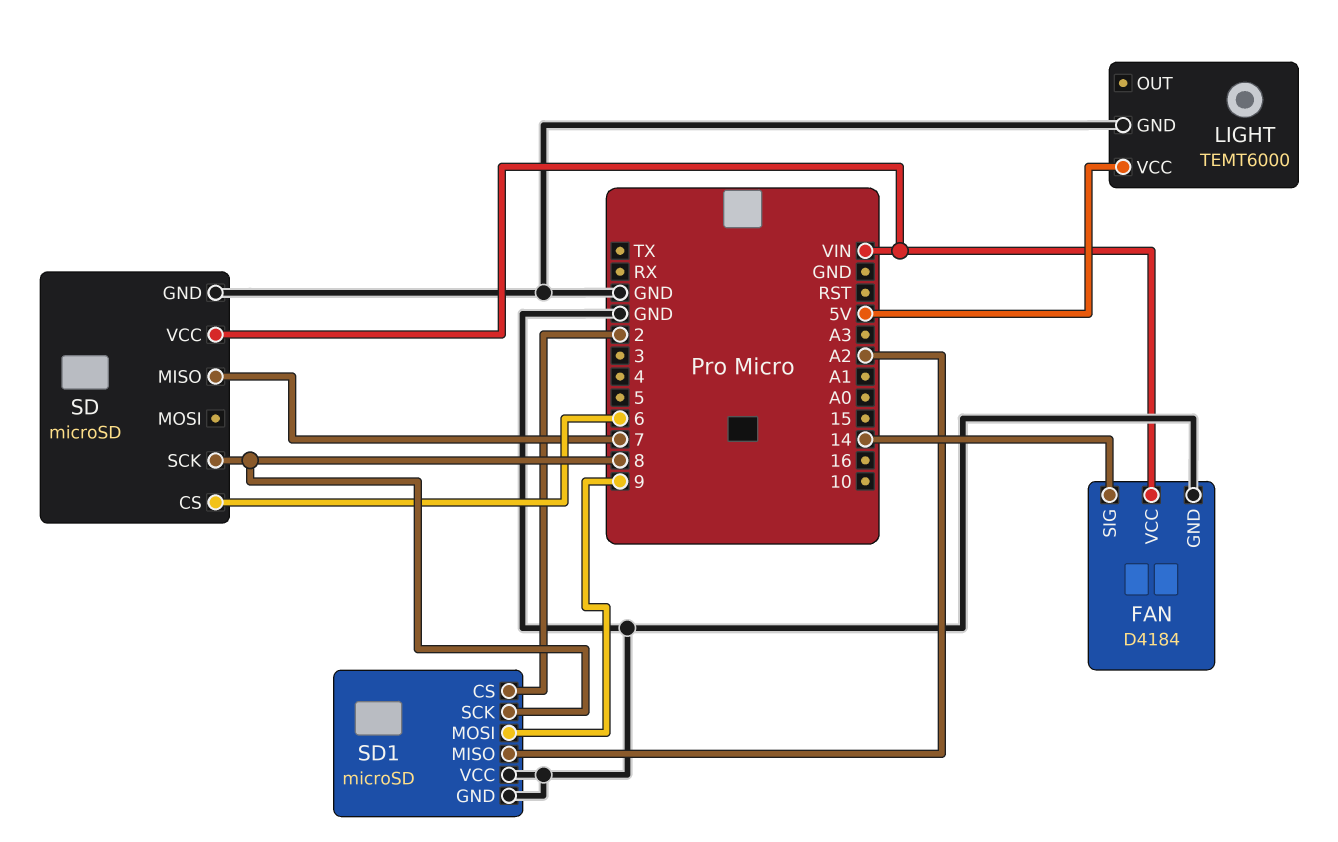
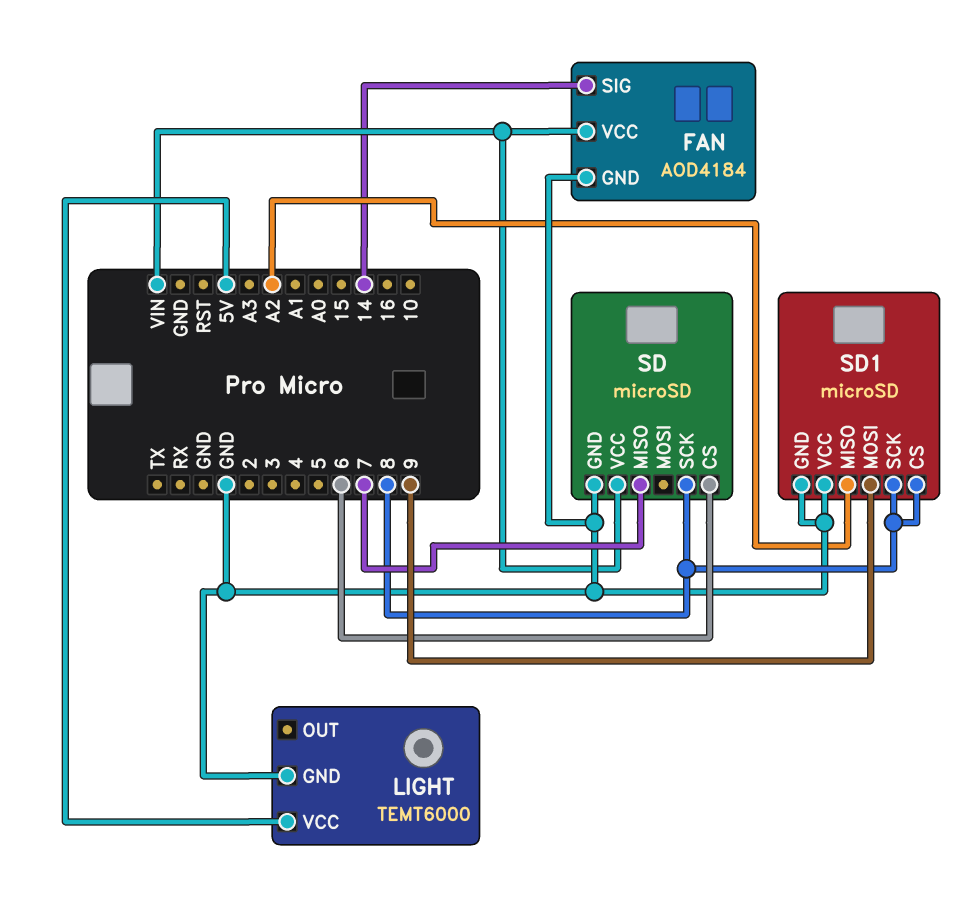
FAN: D4184 -> AOD4184
SD1 pin CS: 2 -> 8

